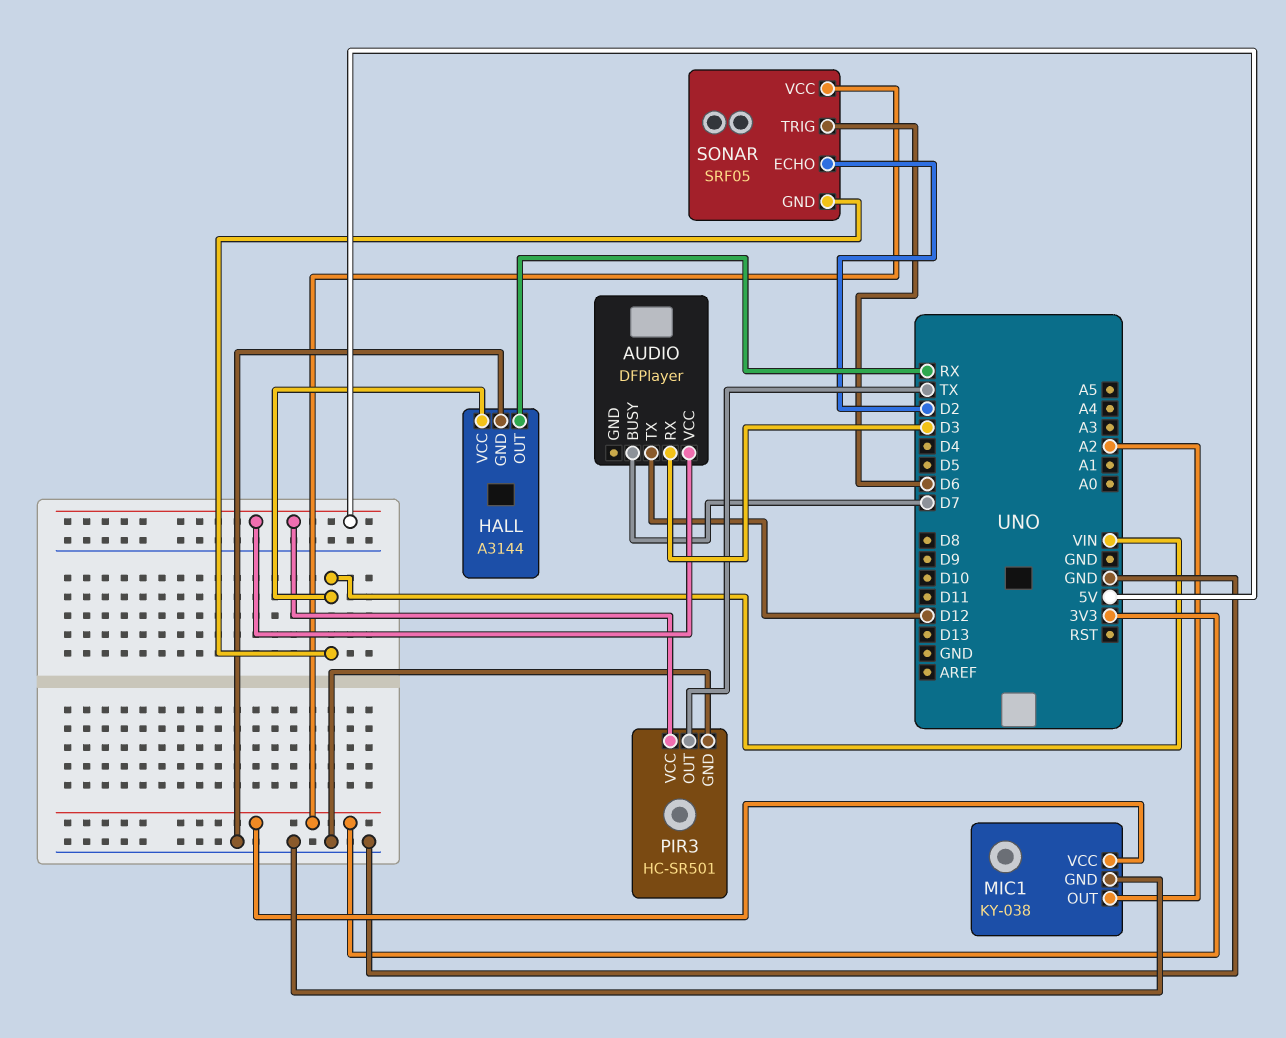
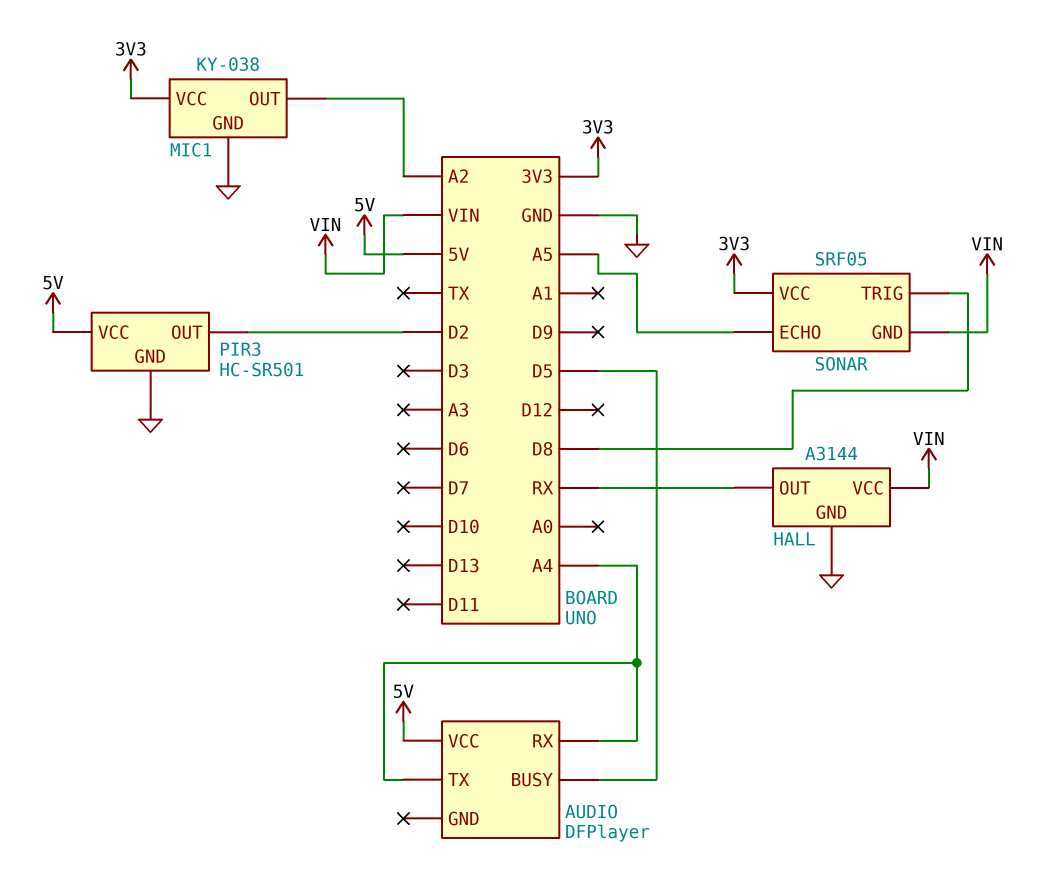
AUDIO pin BUSY: D7 -> D5
AUDIO pin RX: D3 -> A4
AUDIO pin TX: D12 -> A4
PIR3 pin OUT: TX -> D2
SONAR pin ECHO: D2 -> A5
SONAR pin TRIG: D6 -> D8

